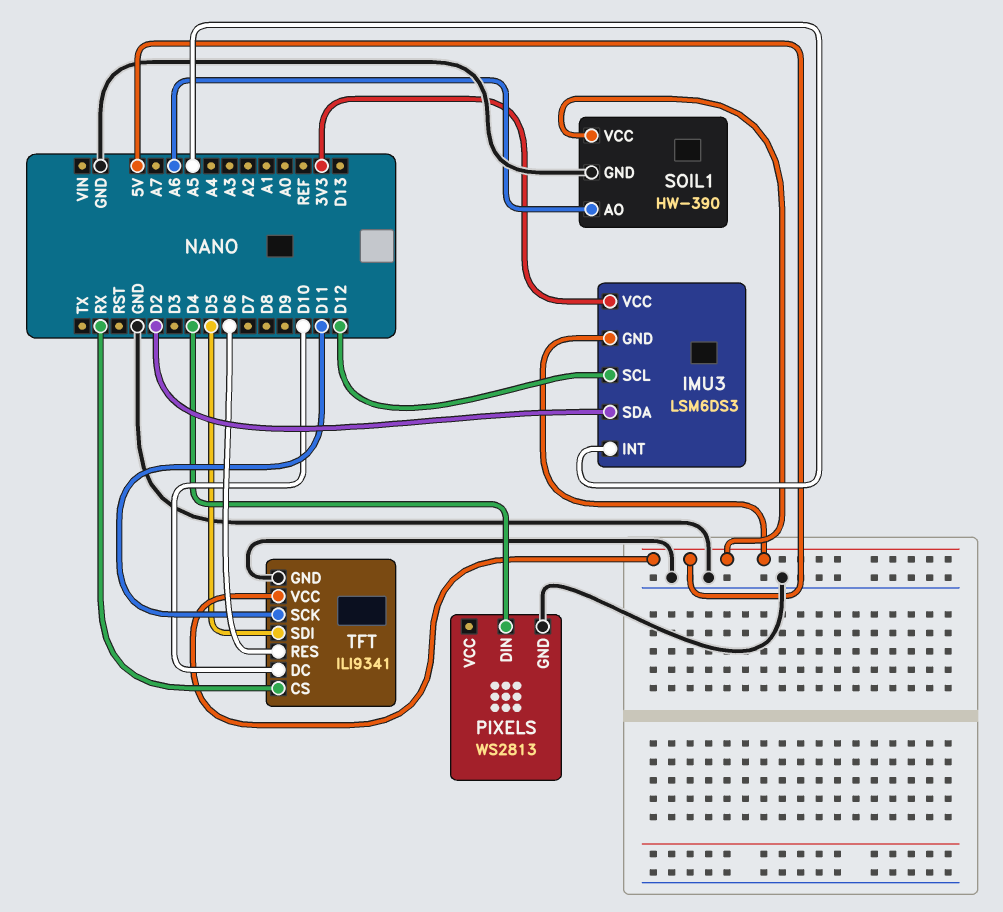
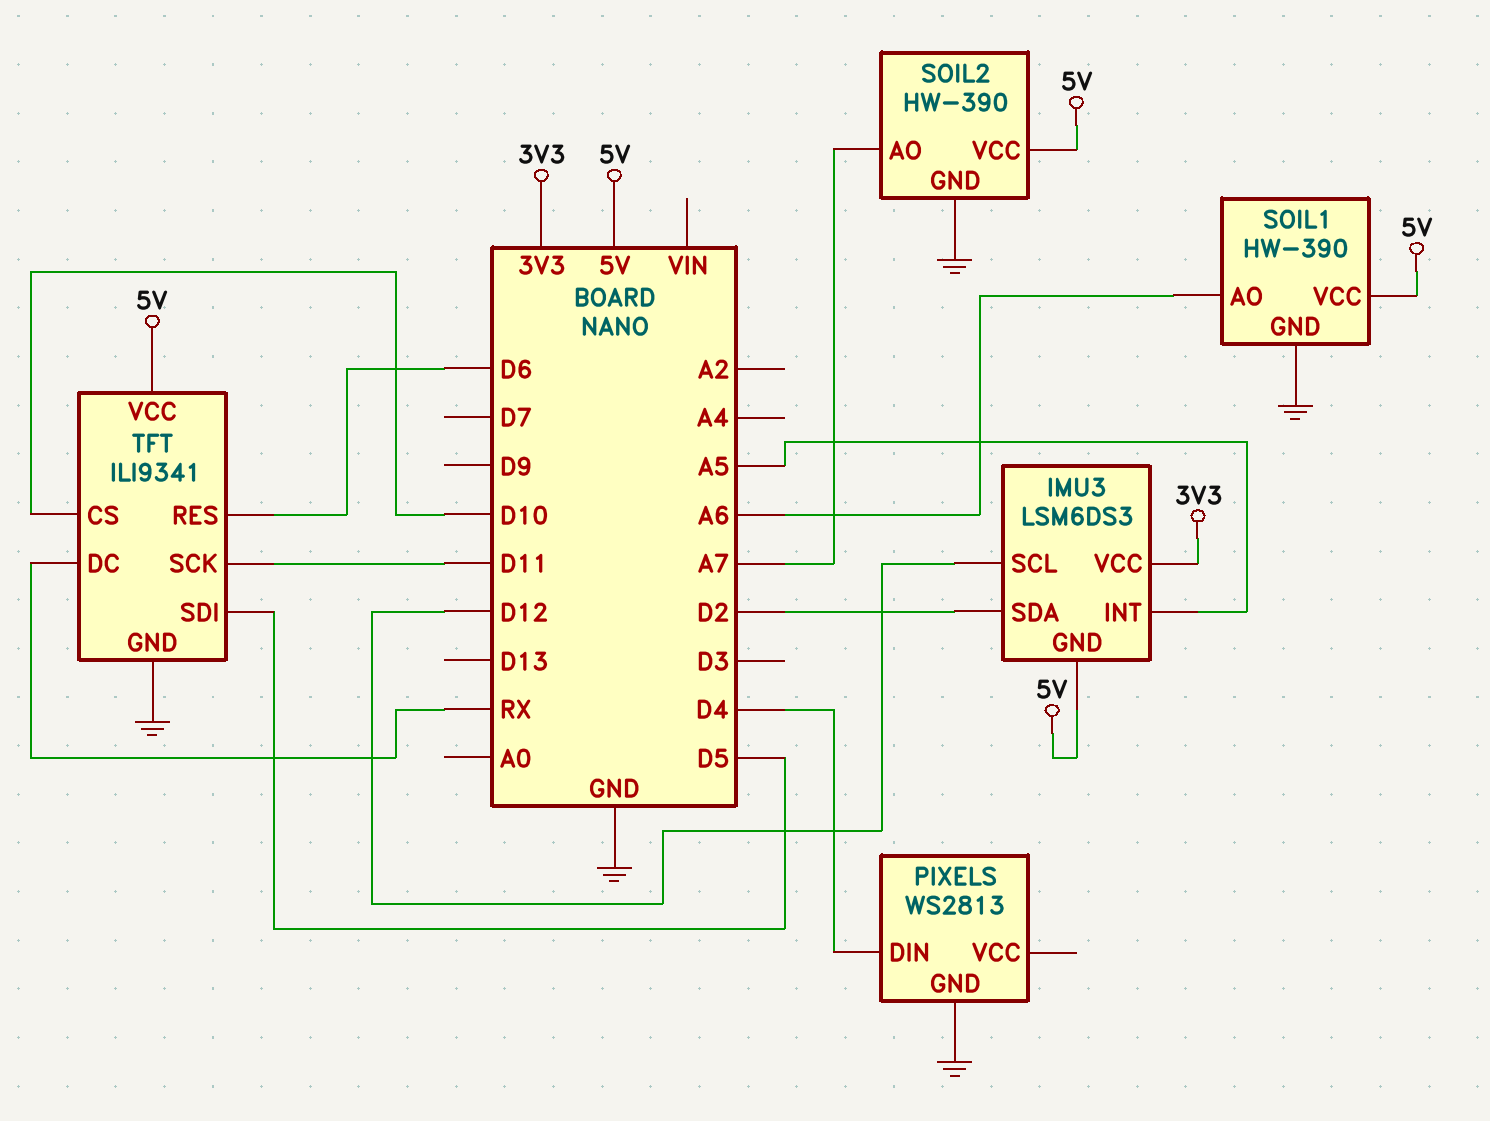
SOIL2: none -> HW-390
SOIL2 pin AO: none -> A7
SOIL2 pin GND: none -> GND
SOIL2 pin VCC: none -> 5V
TFT pin CS: RX -> D10
TFT pin DC: D10 -> RX

